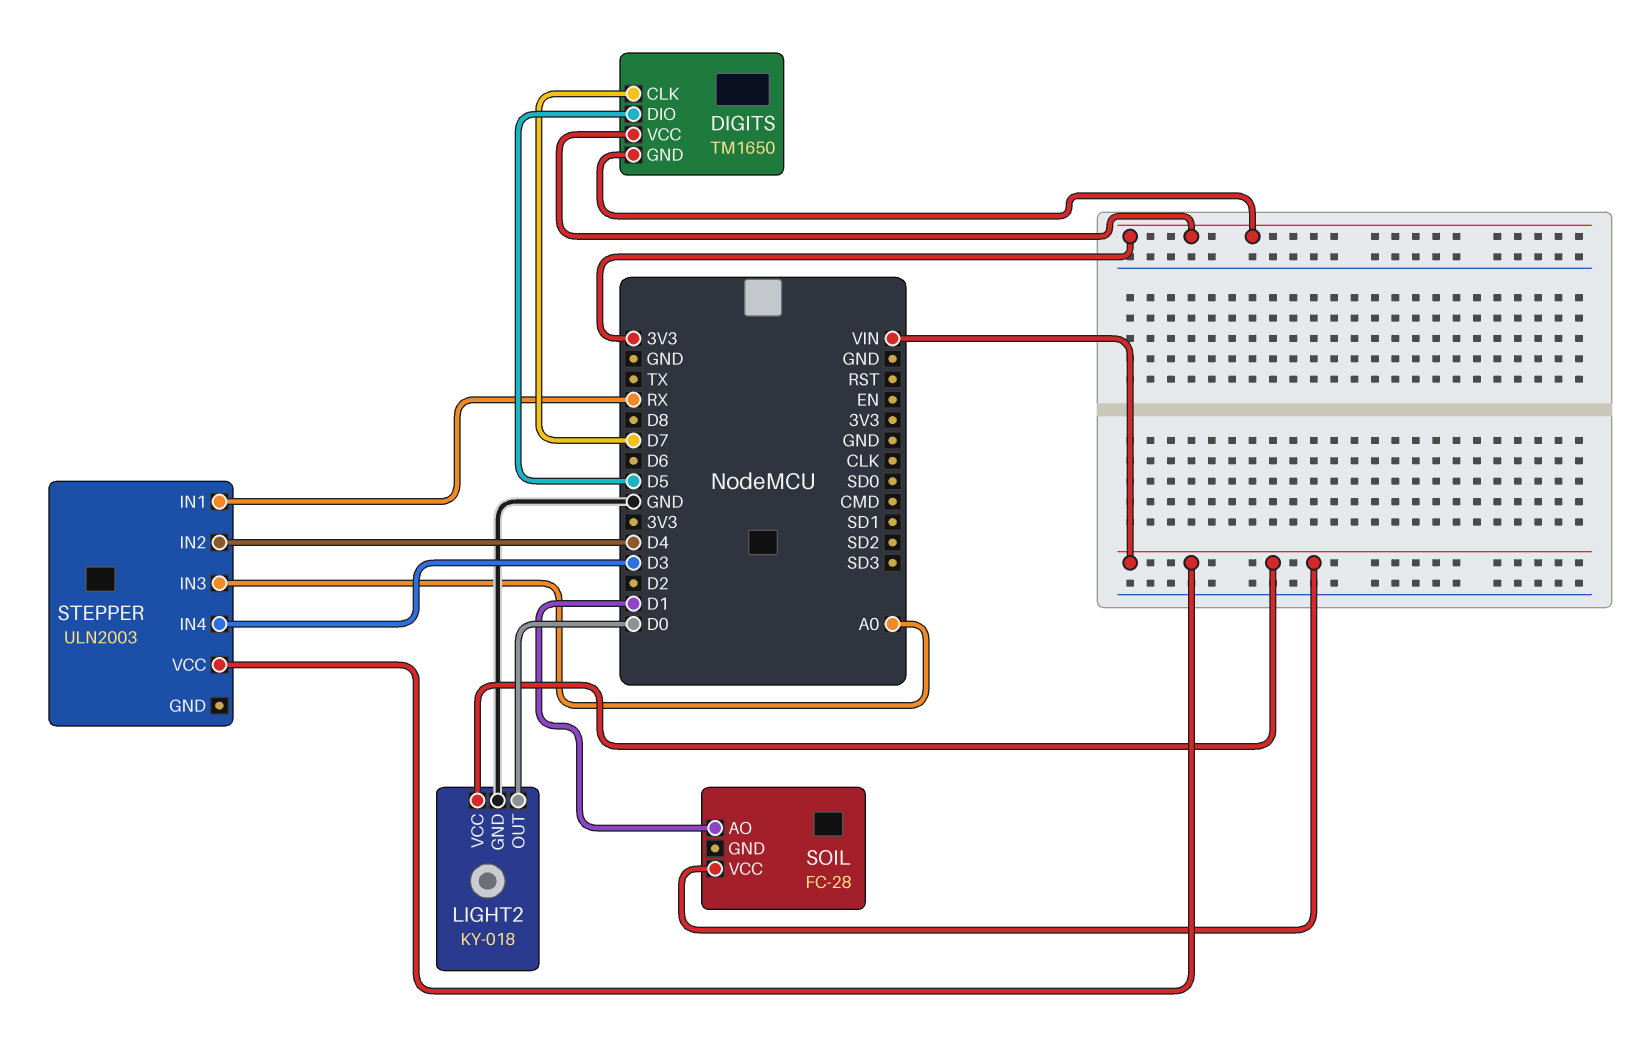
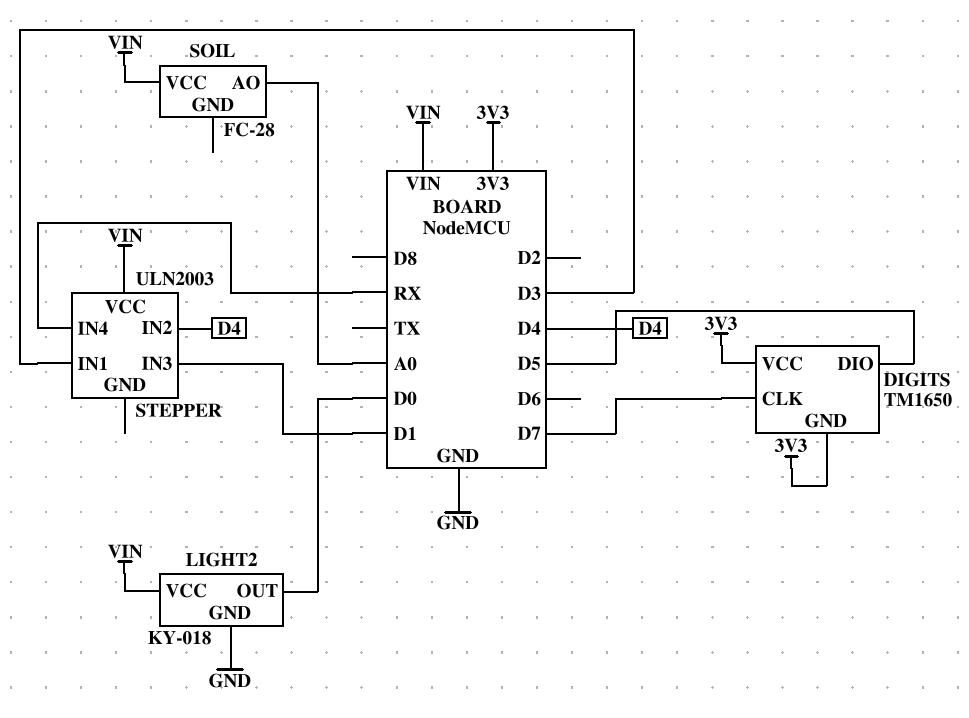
SOIL pin AO: D1 -> A0
STEPPER pin IN1: RX -> D3
STEPPER pin IN3: A0 -> D1
STEPPER pin IN4: D3 -> RX

